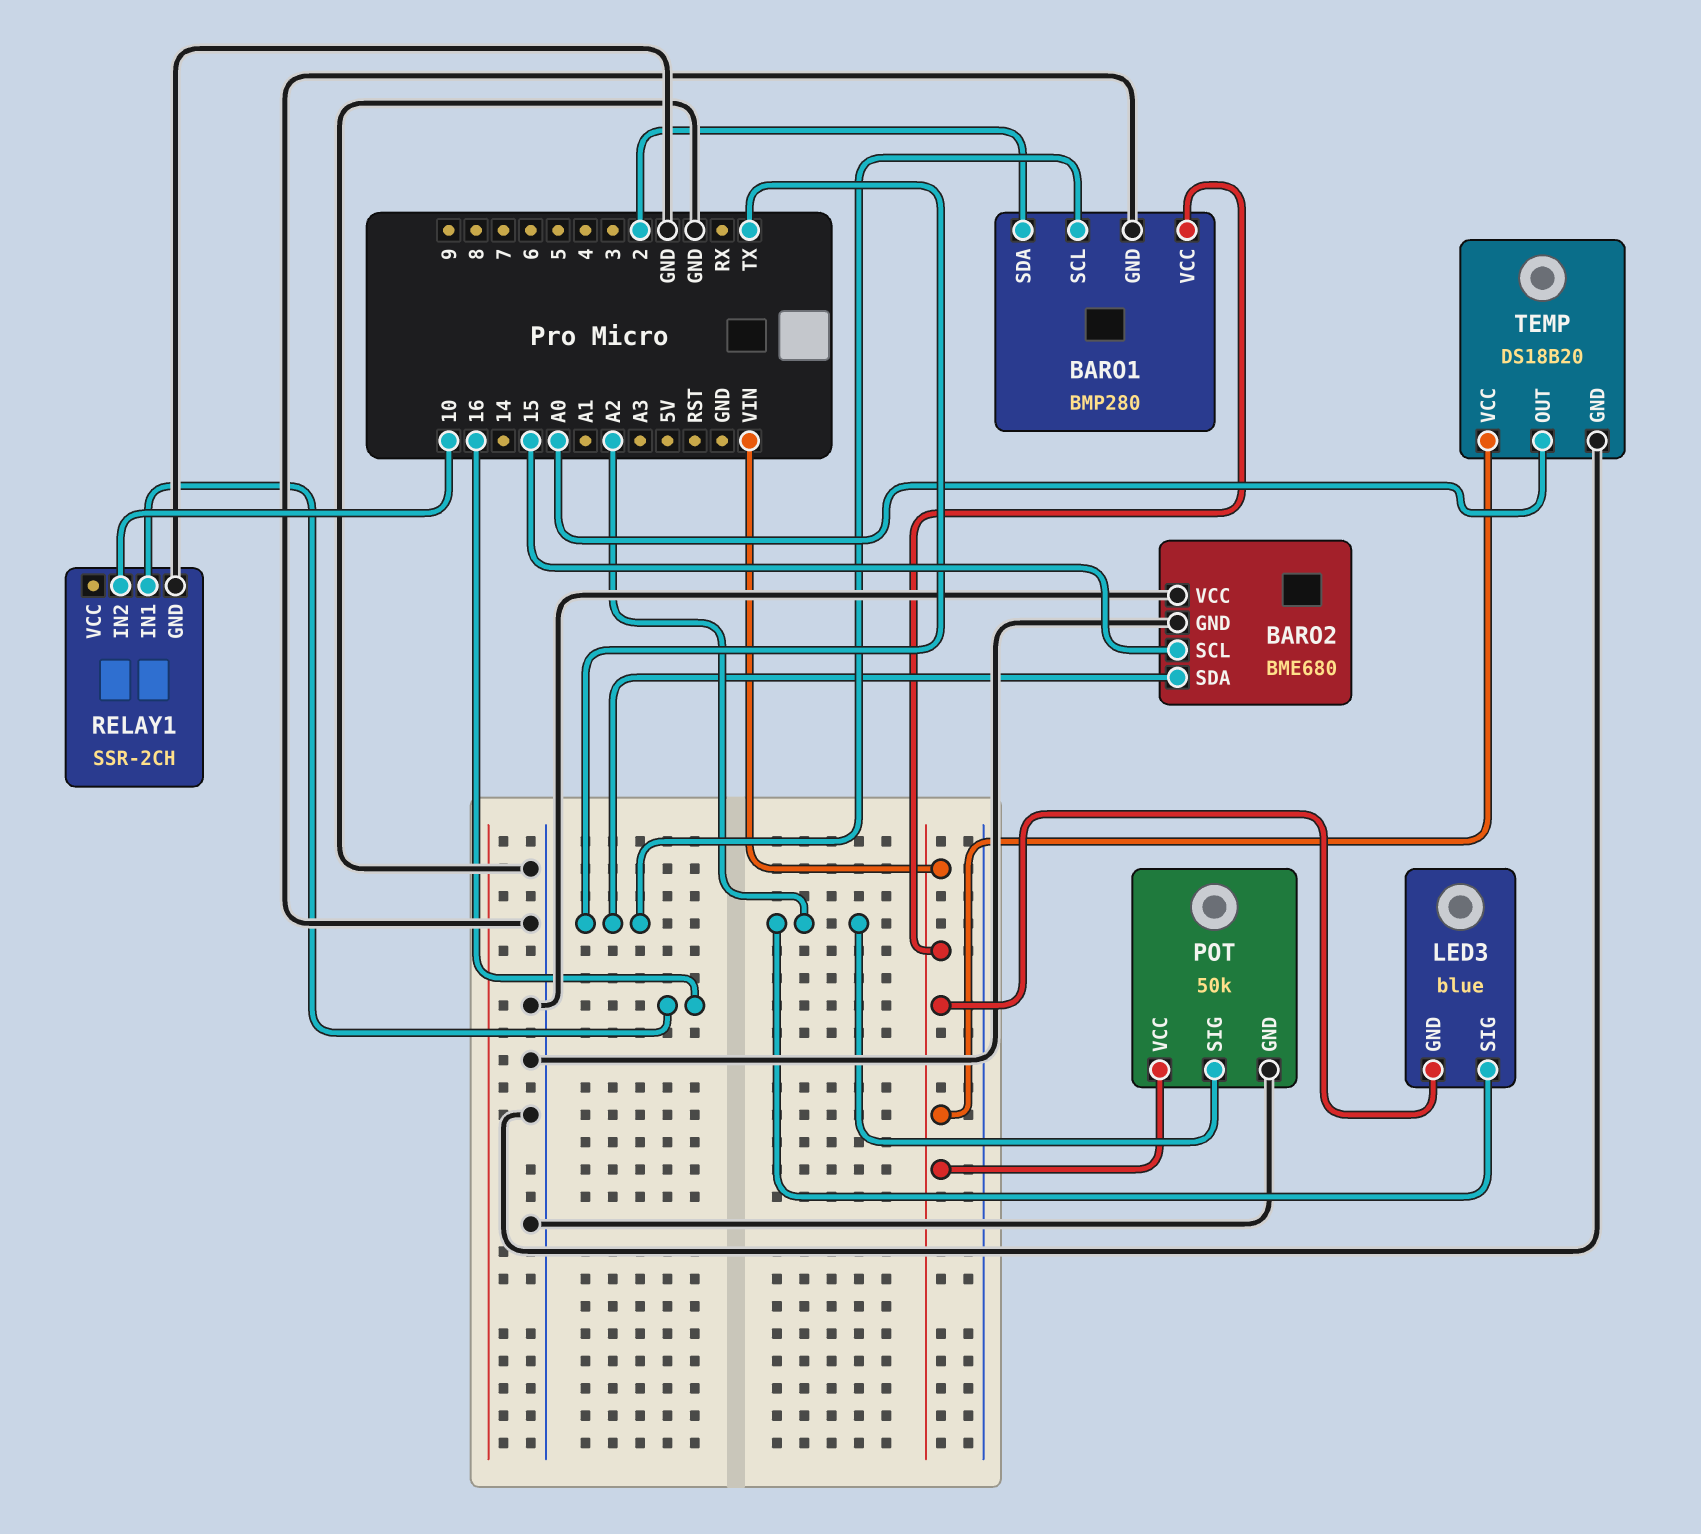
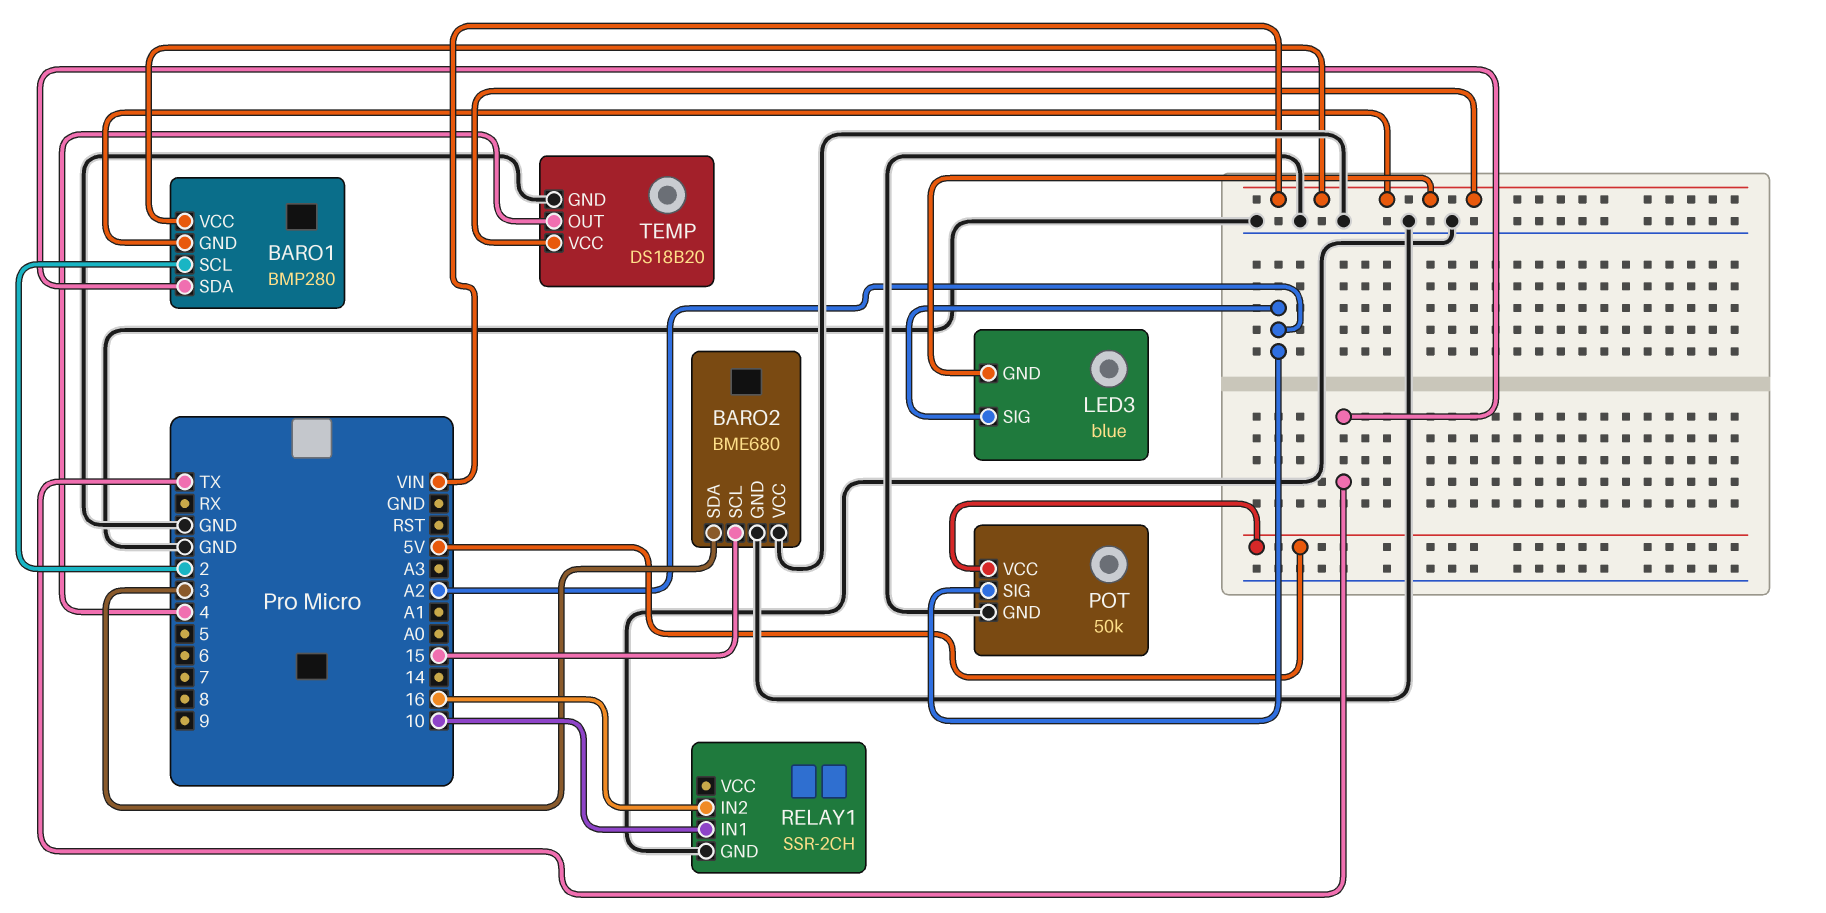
BARO1 pin GND: GND -> VIN
BARO1 pin SCL: TX -> 2
BARO1 pin SDA: 2 -> TX
BARO2 pin SDA: TX -> 3
POT pin VCC: VIN -> 5V
RELAY1 pin IN1: 16 -> 10
RELAY1 pin IN2: 10 -> 16
TEMP pin OUT: A0 -> 4

